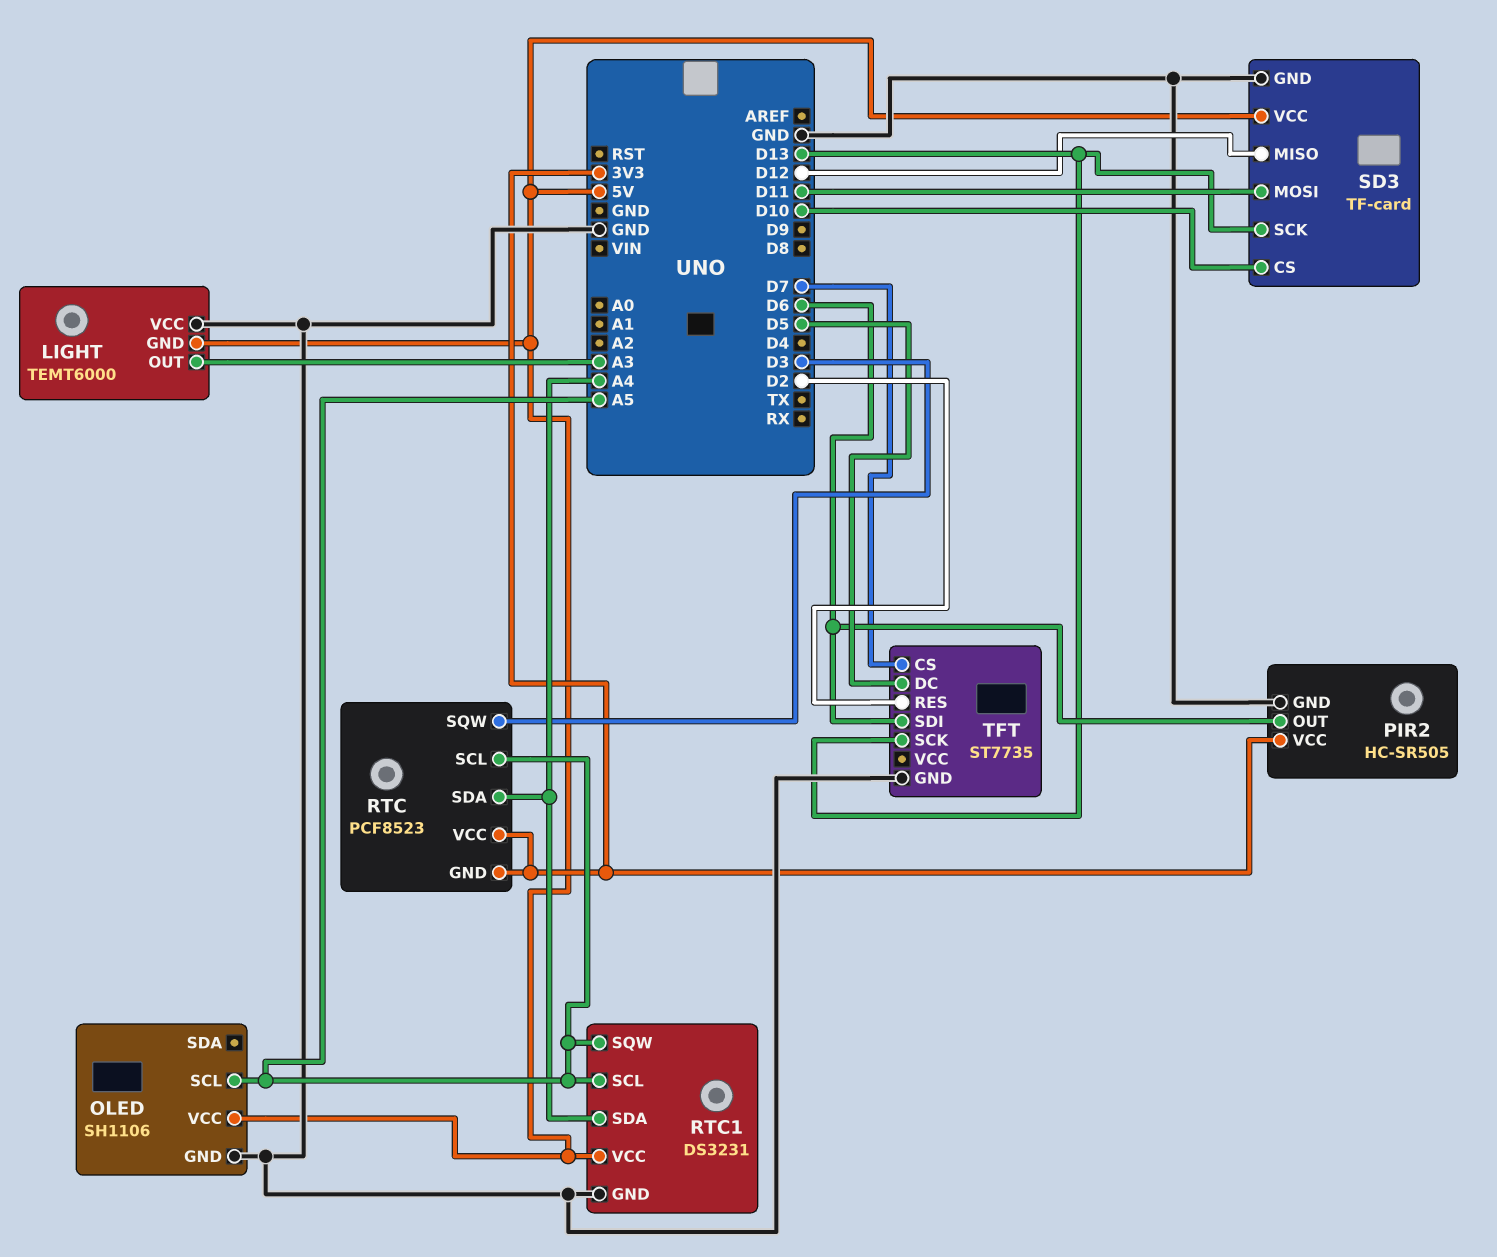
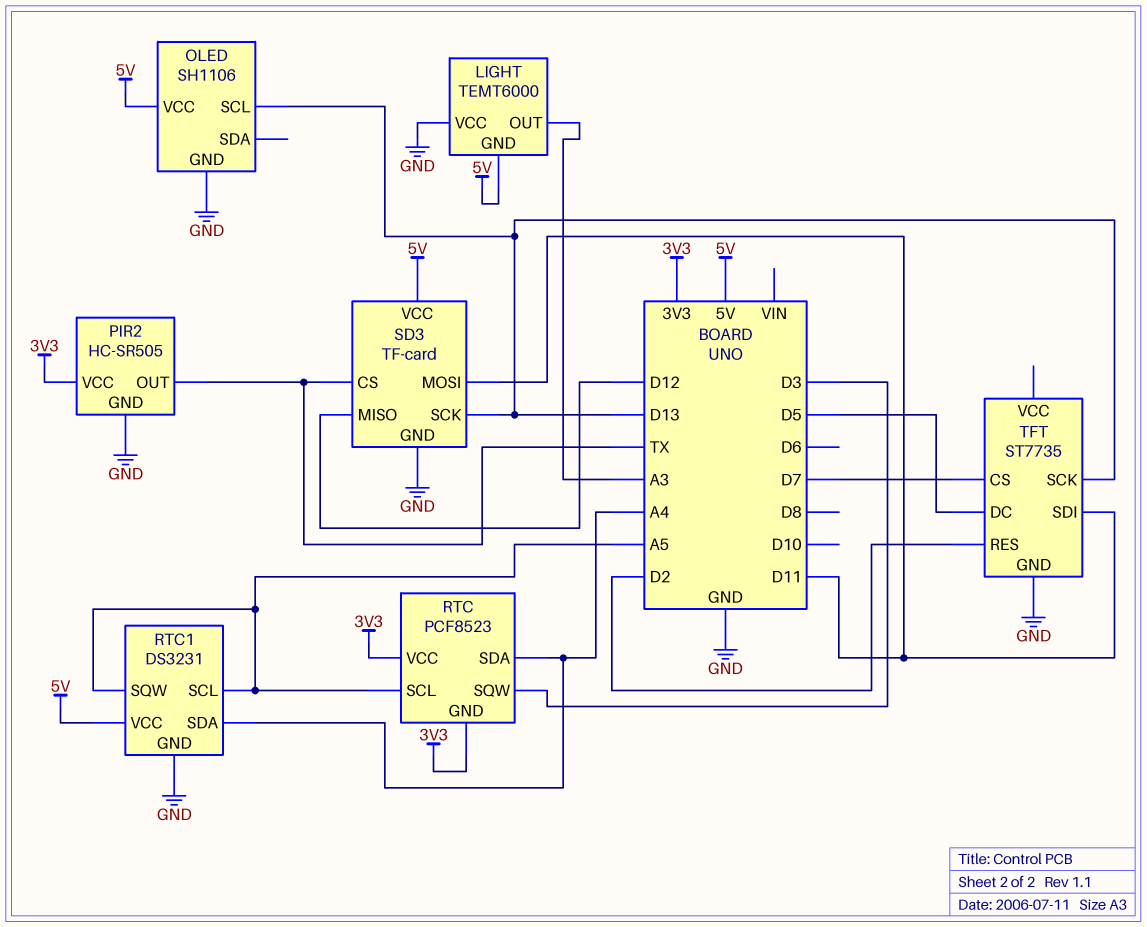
OLED pin SCL: A5 -> D13
PIR2 pin OUT: D6 -> TX
SD3 pin CS: D10 -> TX
TFT pin SDI: D6 -> D11

